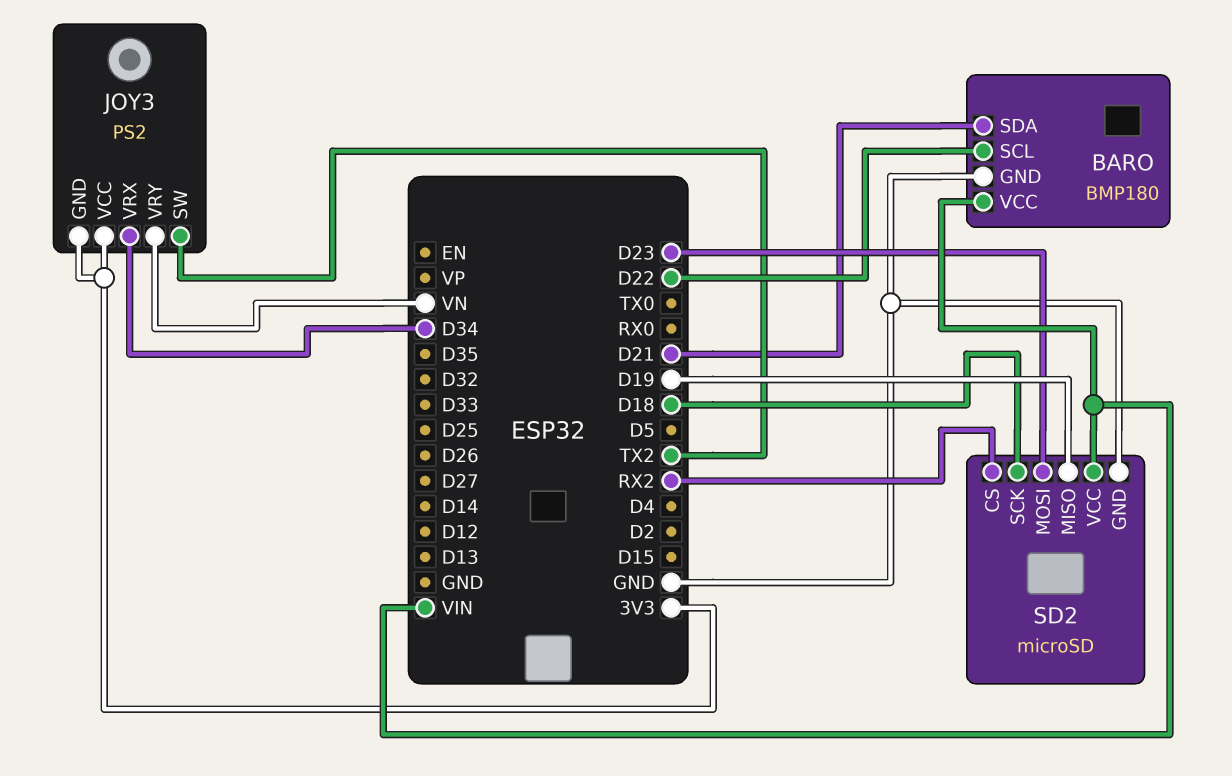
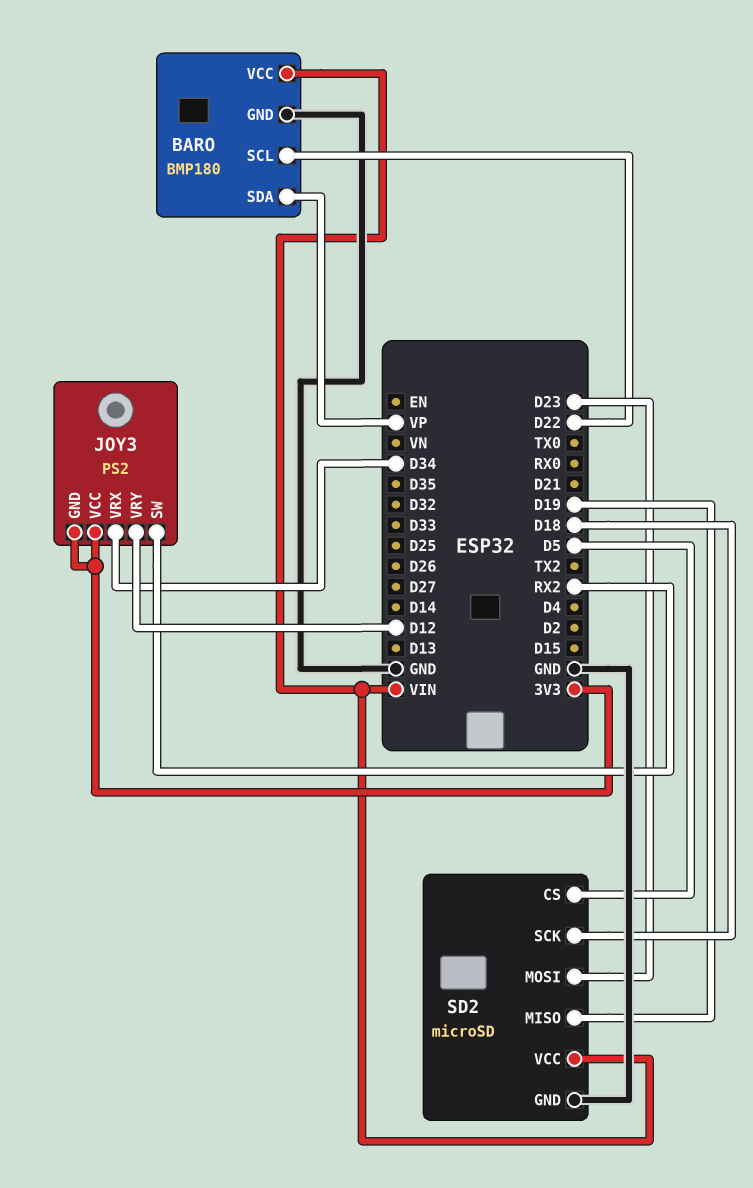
BARO pin SDA: D21 -> VP
JOY3 pin SW: TX2 -> RX2
JOY3 pin VRY: VN -> D12
SD2 pin CS: RX2 -> D5

